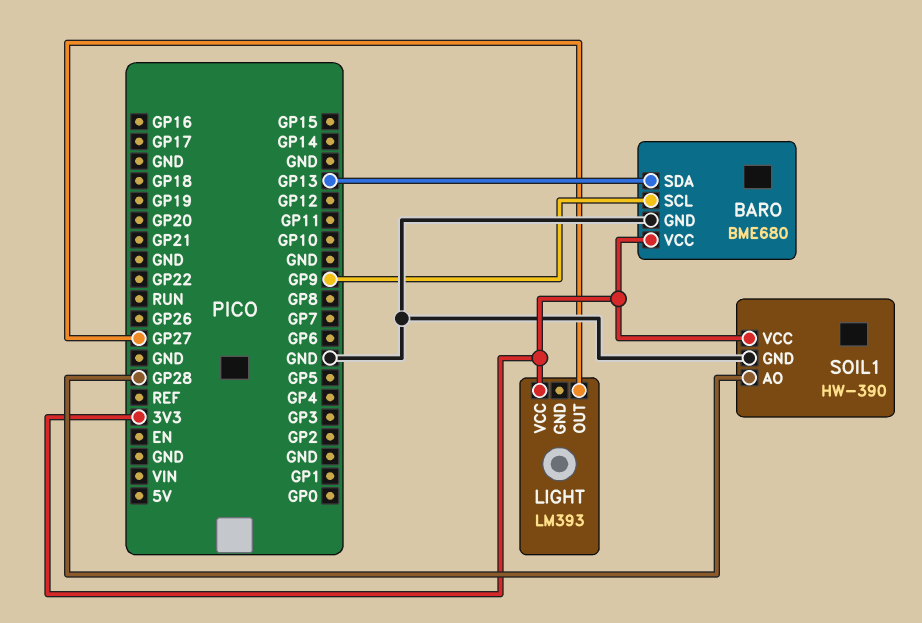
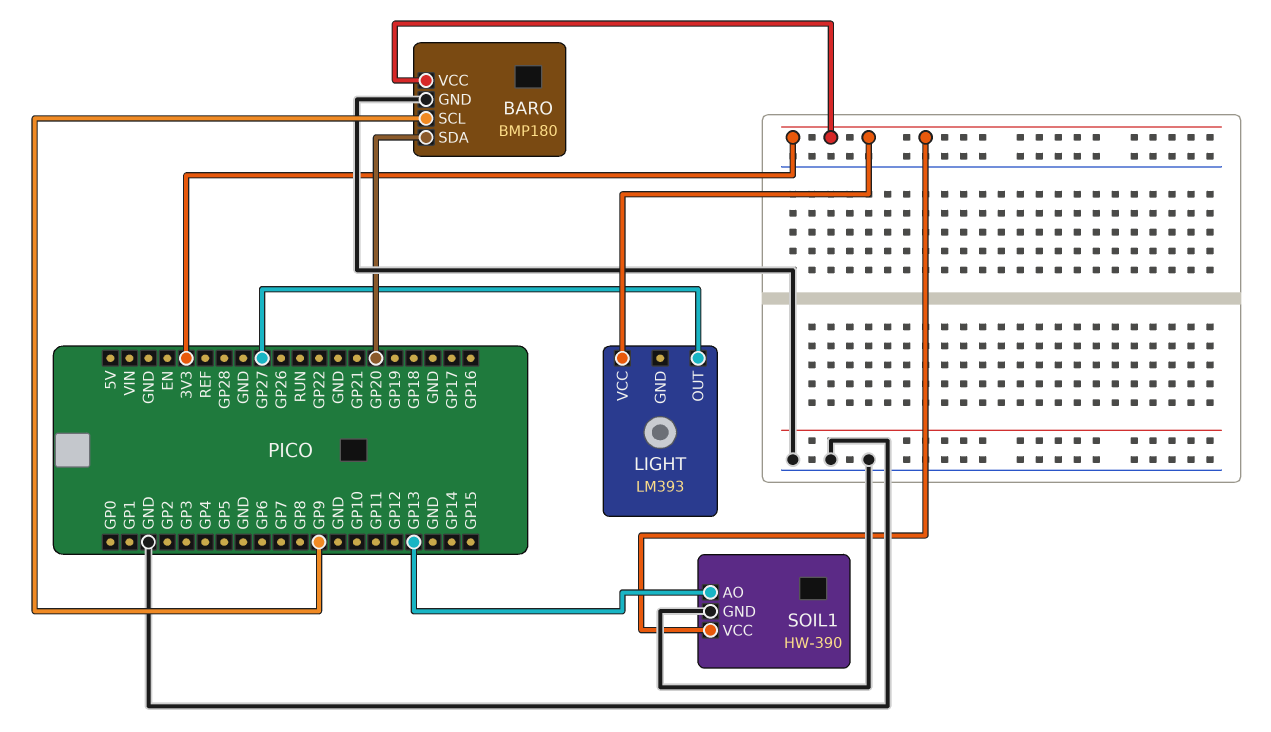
BARO: BME680 -> BMP180
BARO pin SDA: GP13 -> GP20
SOIL1 pin AO: GP28 -> GP13

